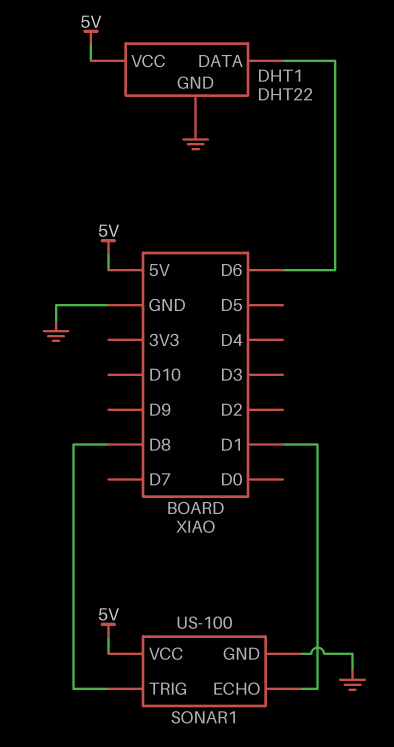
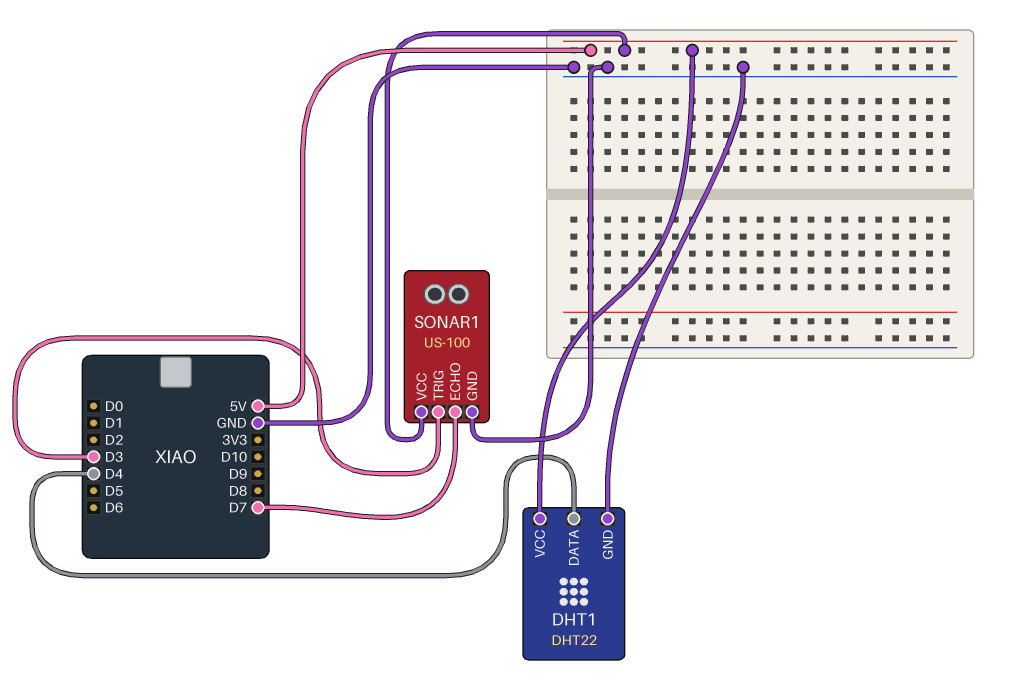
DHT1 pin DATA: D6 -> D4
SONAR1 pin ECHO: D1 -> D7
SONAR1 pin TRIG: D8 -> D3

